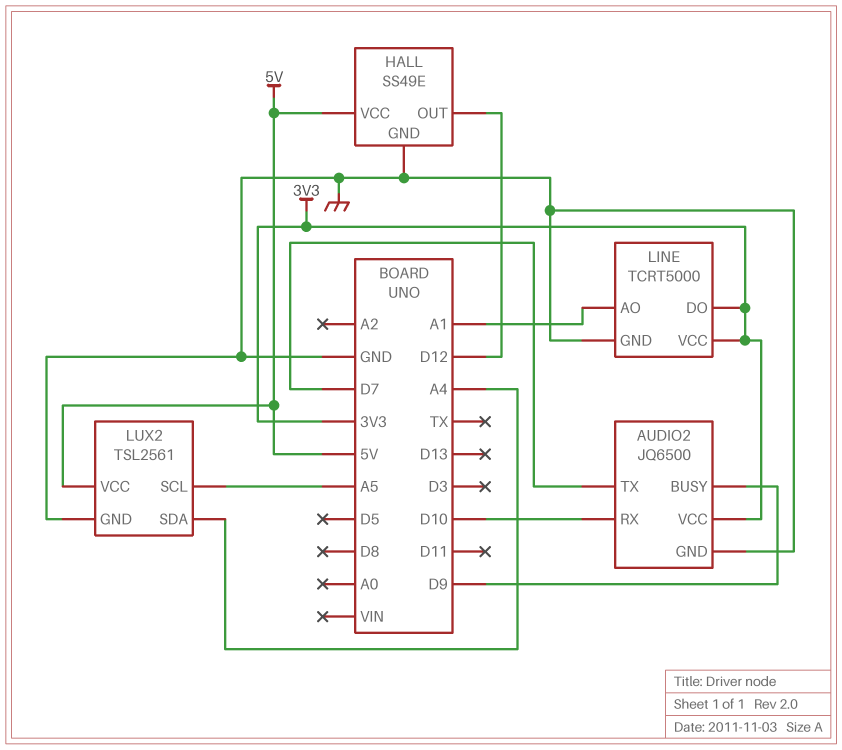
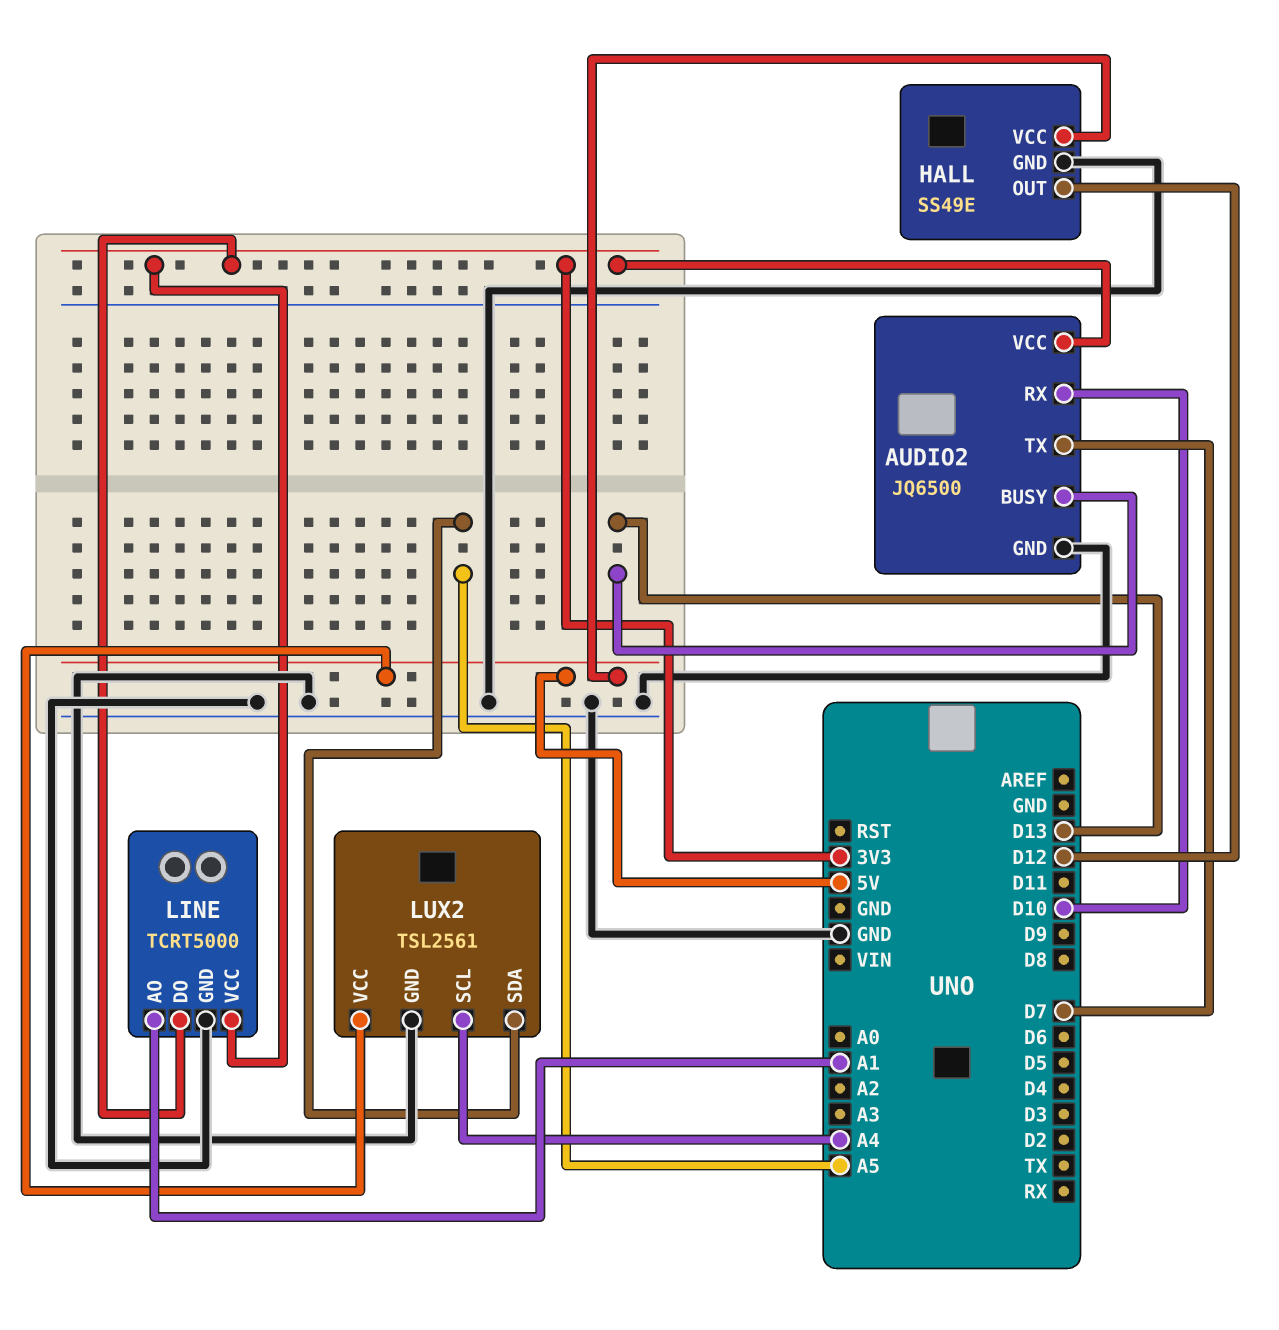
AUDIO2 pin BUSY: D9 -> D13
LUX2 pin SCL: A5 -> A4
LUX2 pin SDA: A4 -> A5

